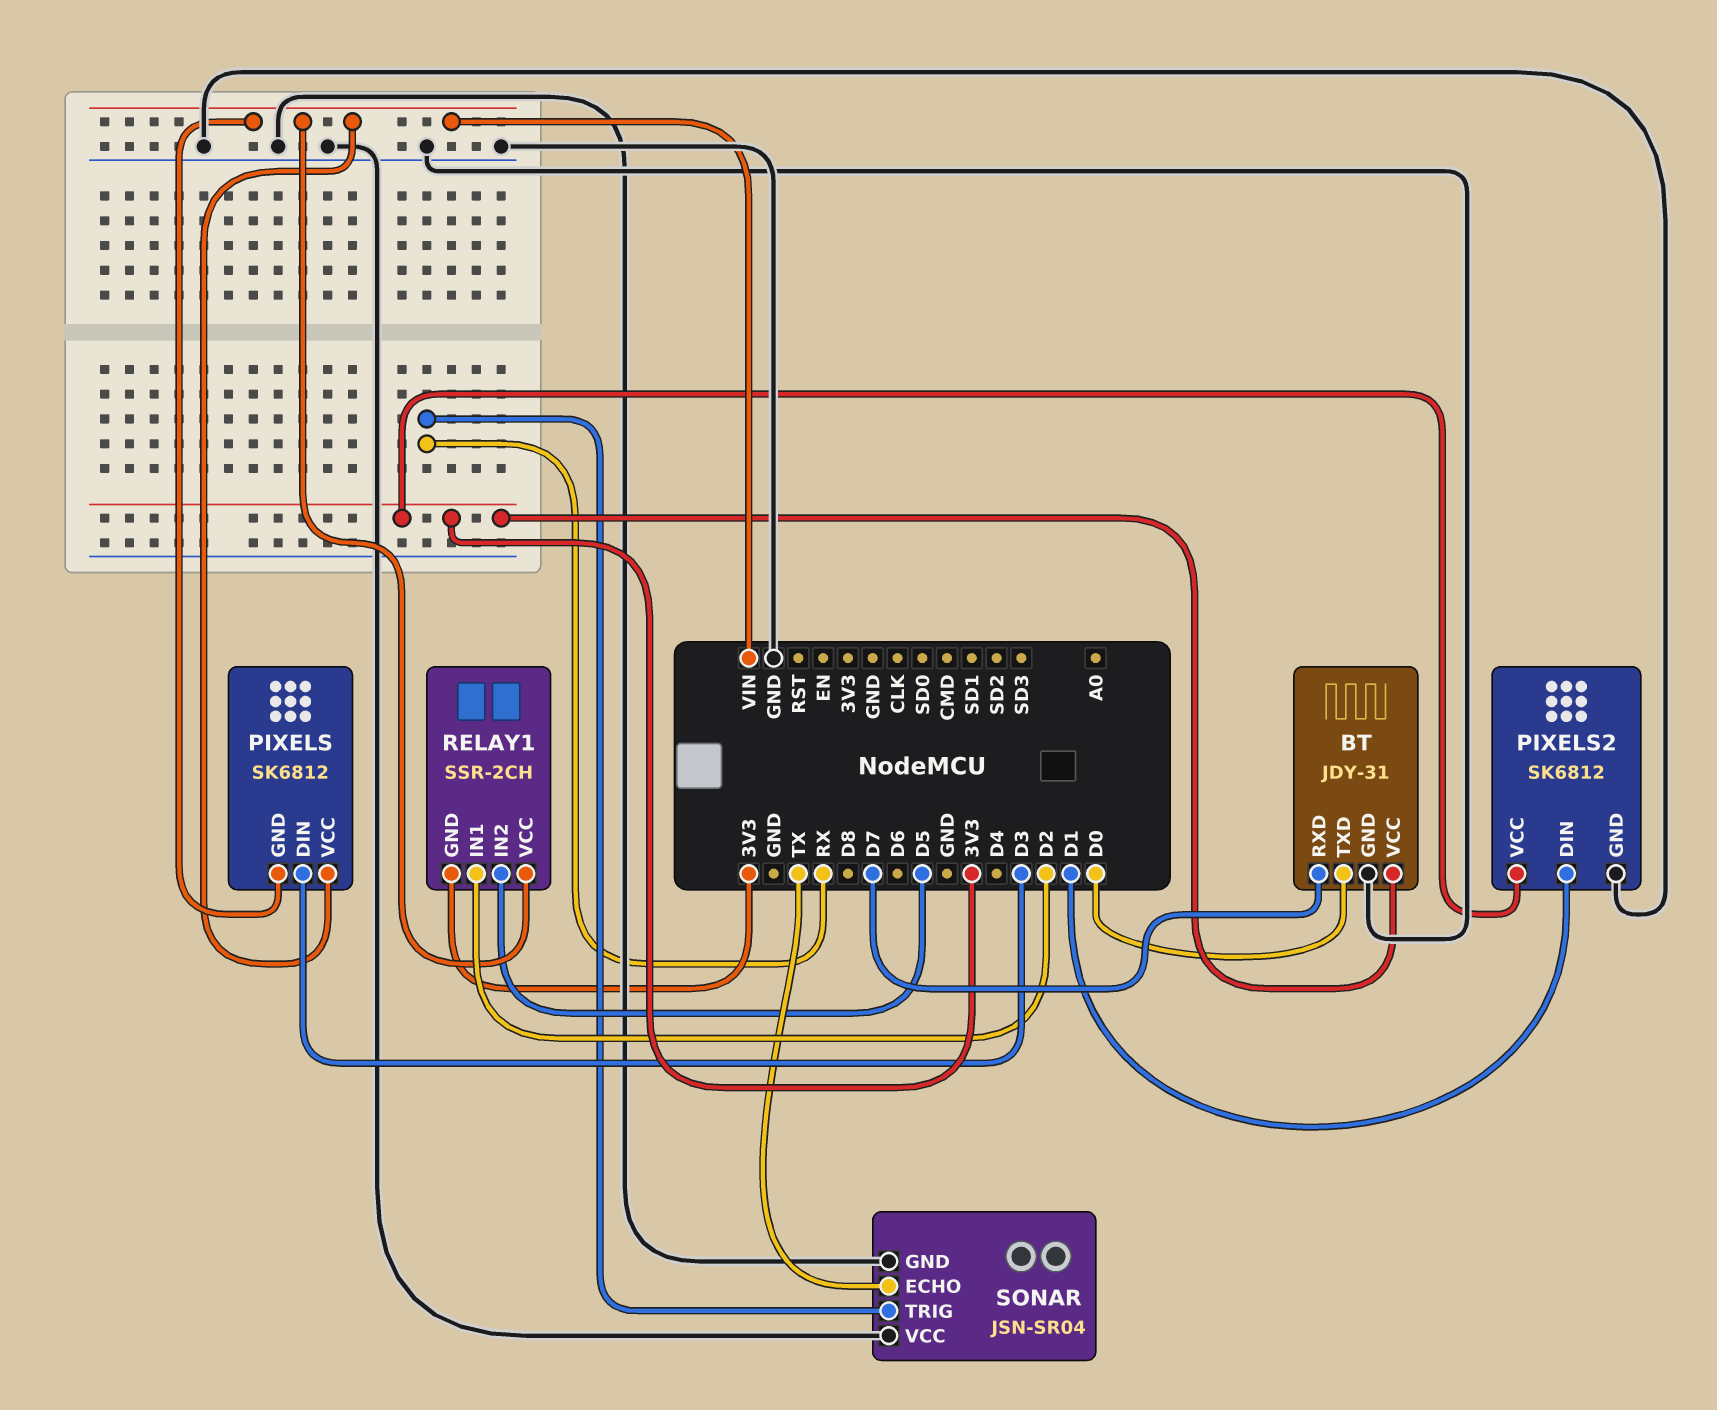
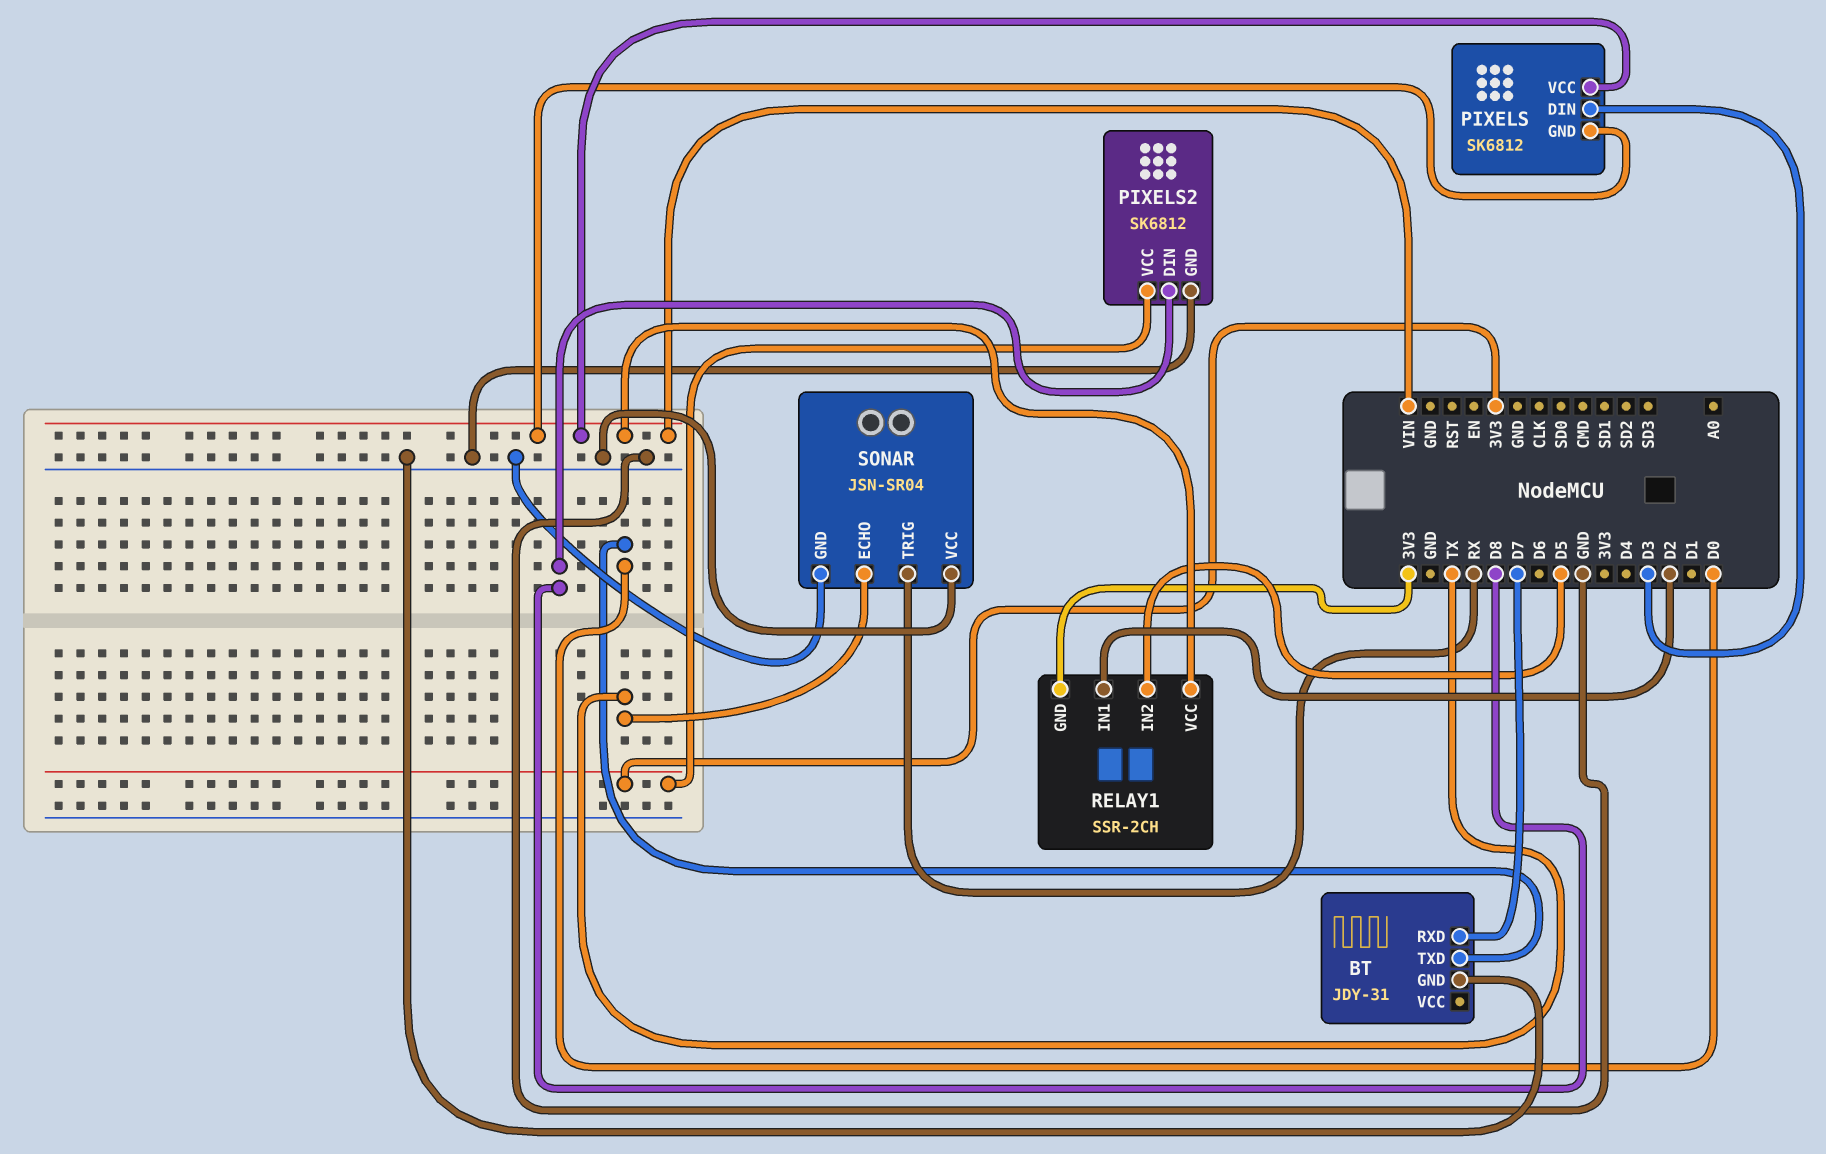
BT pin VCC: 3V3 -> none
PIXELS2 pin DIN: D1 -> D8

